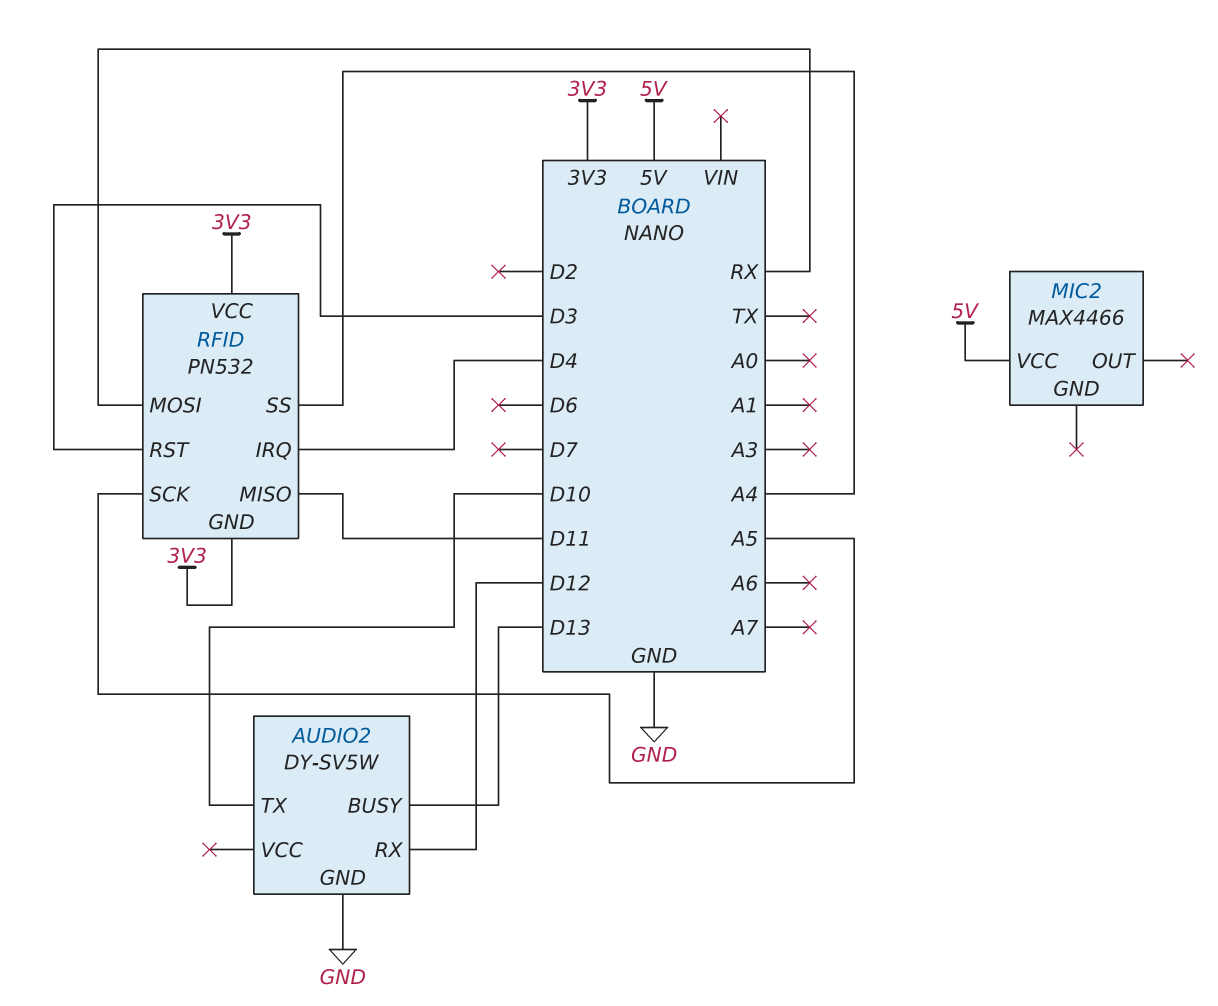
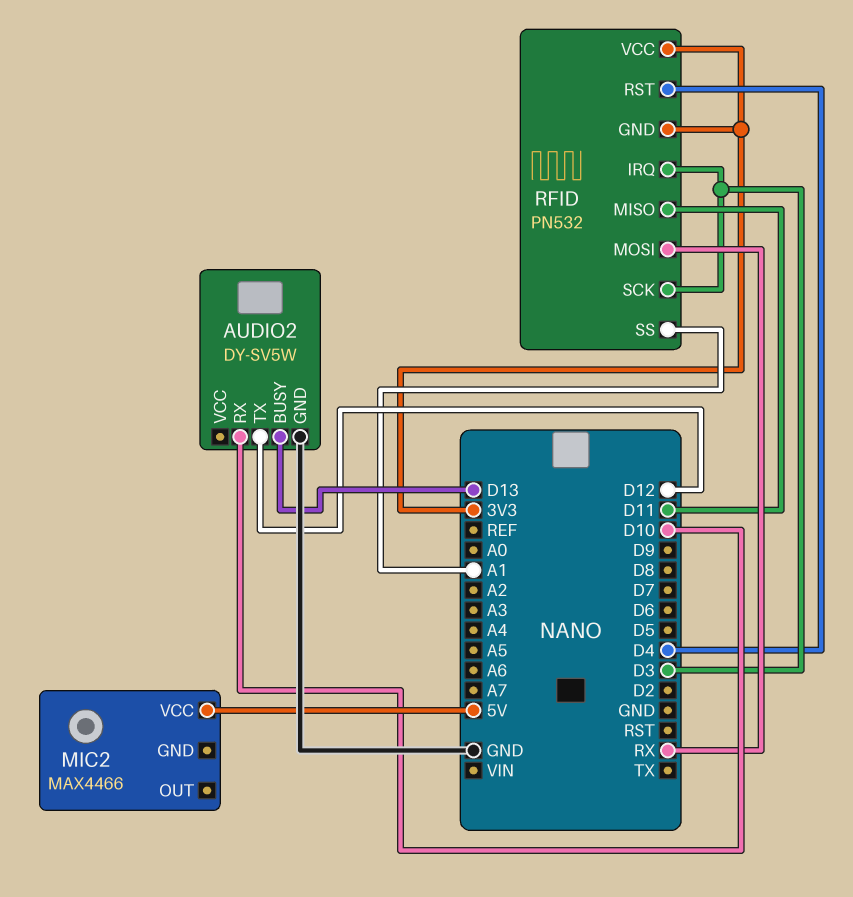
AUDIO2 pin RX: D12 -> D10
AUDIO2 pin TX: D10 -> D12
RFID pin IRQ: D4 -> D3
RFID pin RST: D3 -> D4
RFID pin SCK: A5 -> D3
RFID pin SS: A4 -> A1

